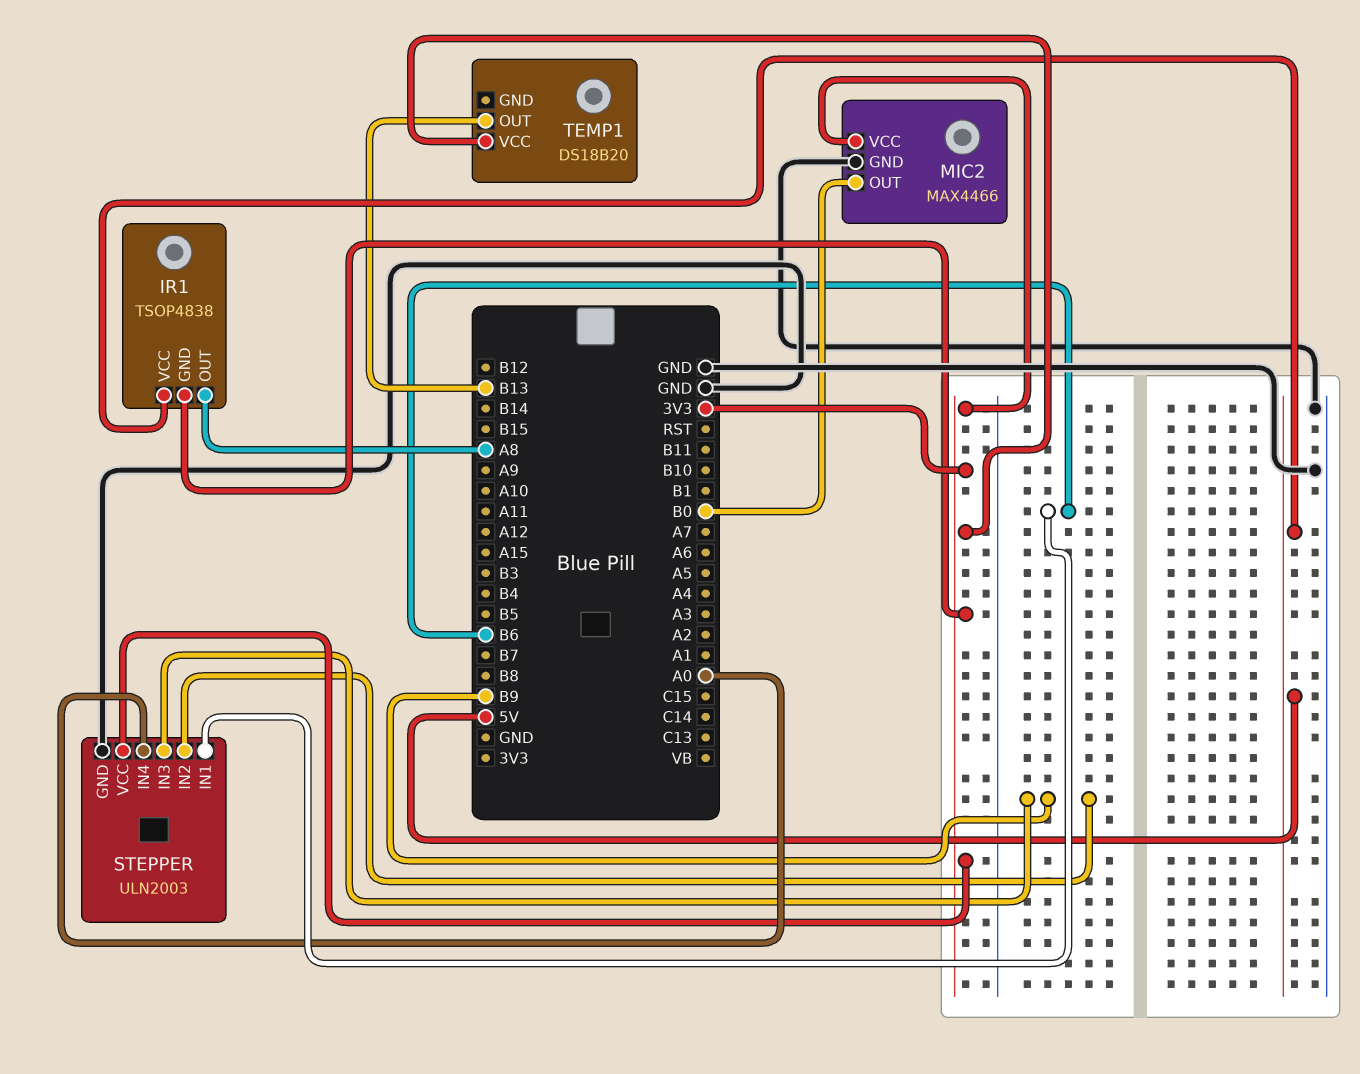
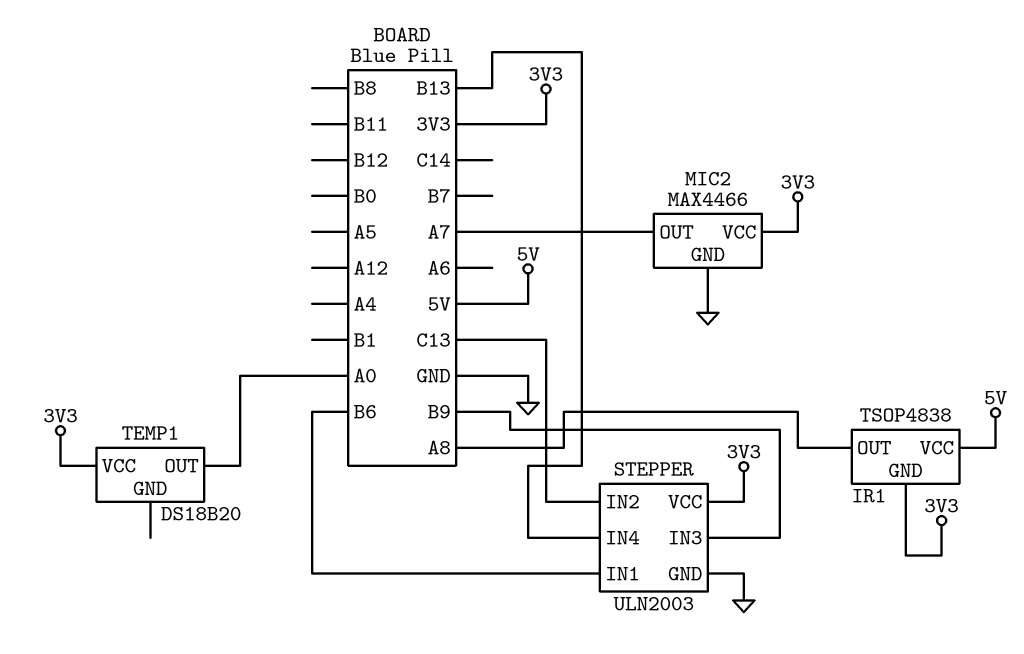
MIC2 pin OUT: B0 -> A7
STEPPER pin IN2: B9 -> C13
STEPPER pin IN4: A0 -> B13
TEMP1 pin OUT: B13 -> A0

